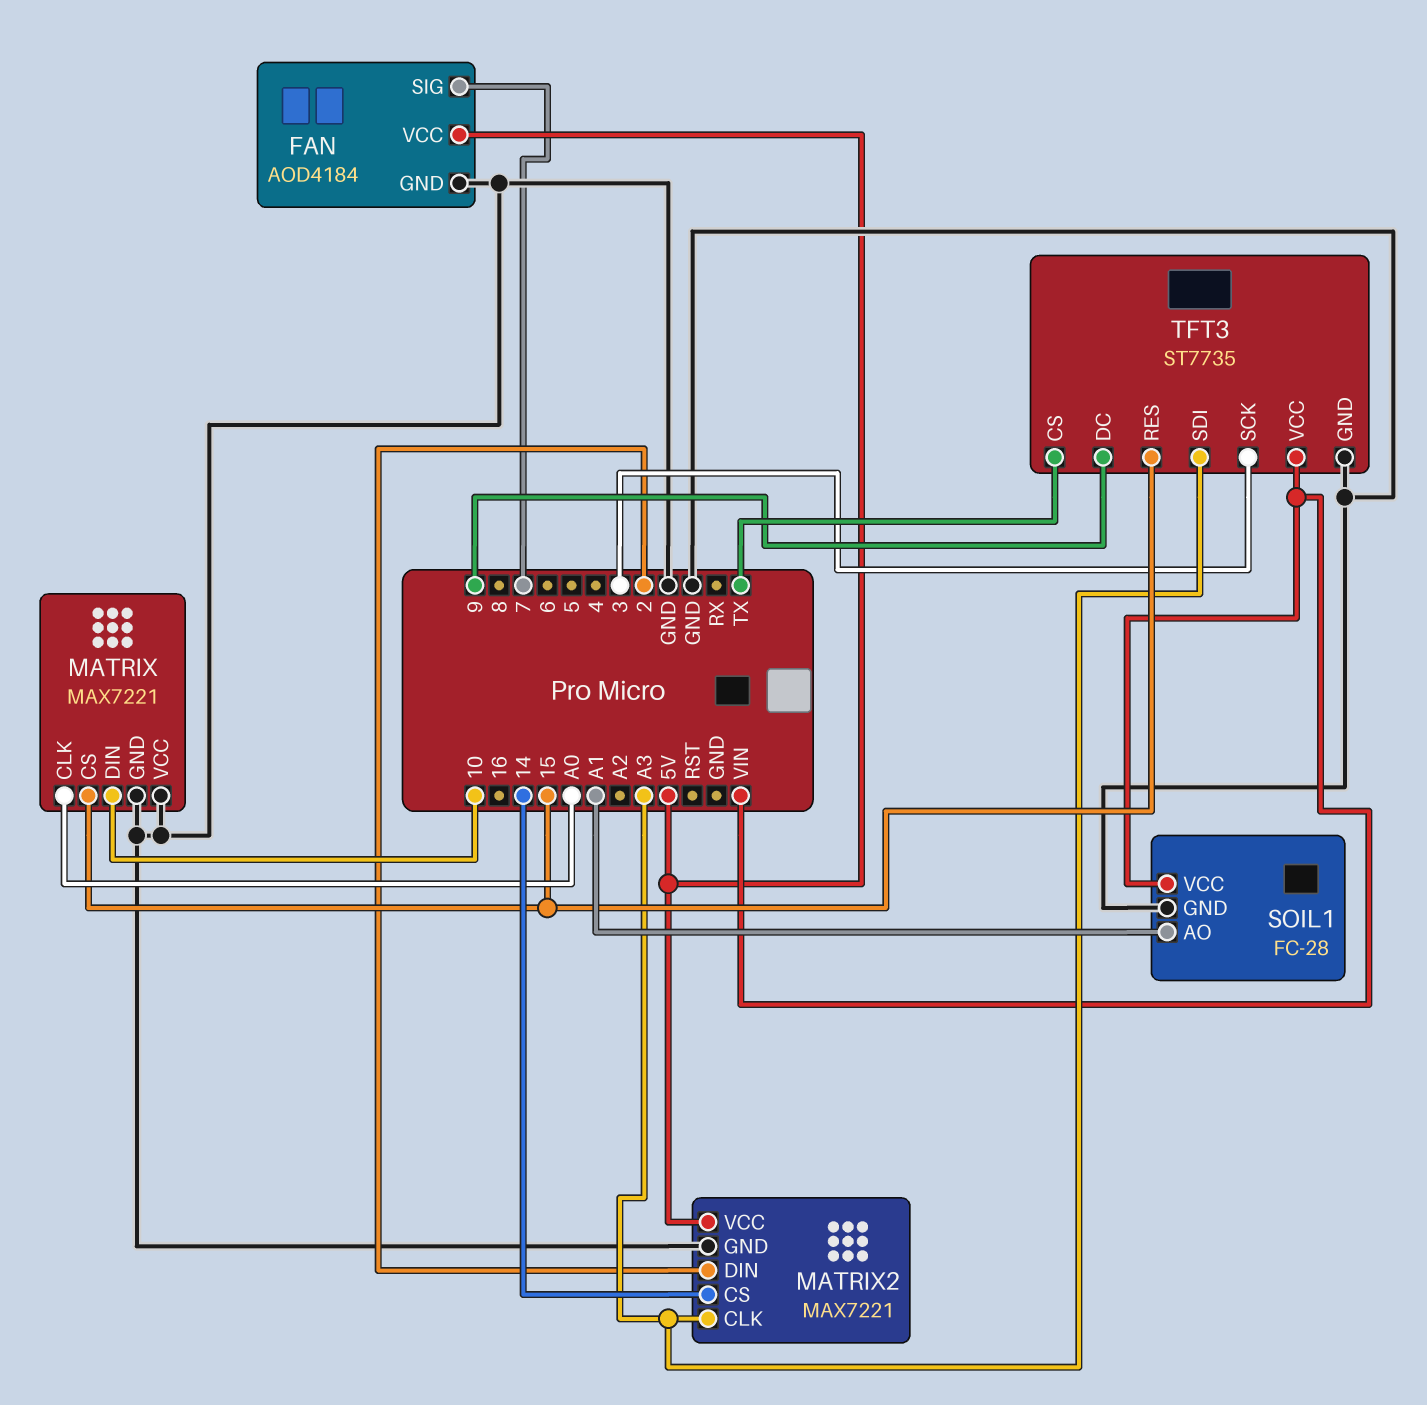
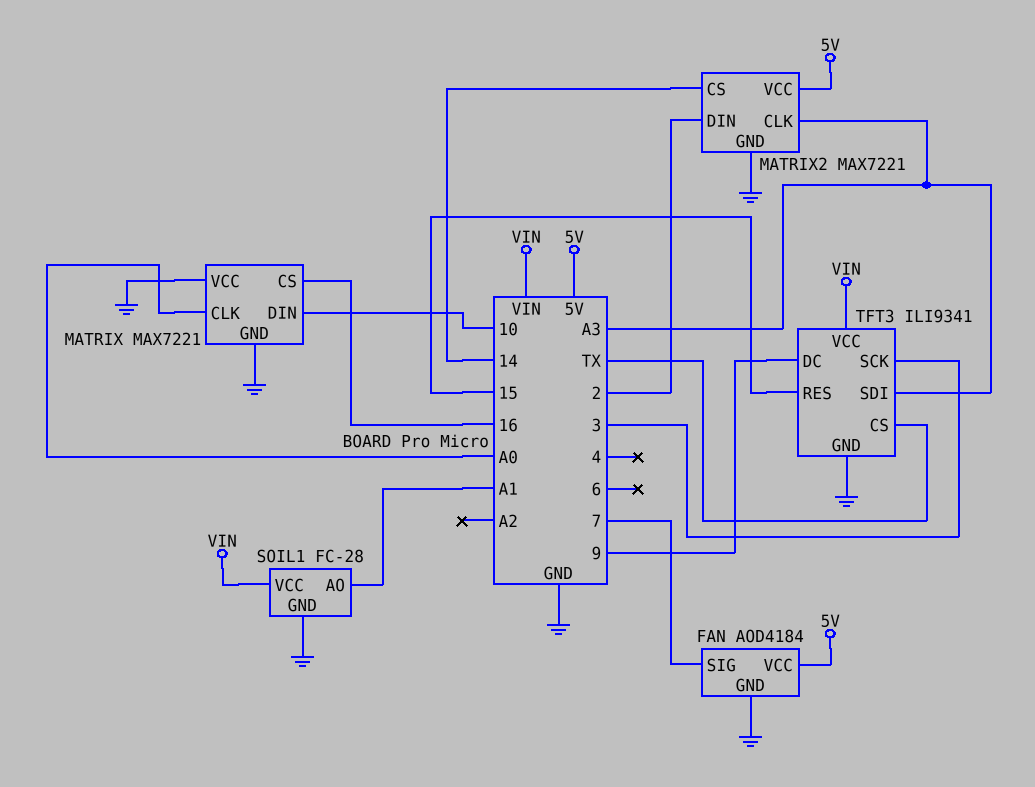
MATRIX pin CS: 15 -> 16
TFT3: ST7735 -> ILI9341

